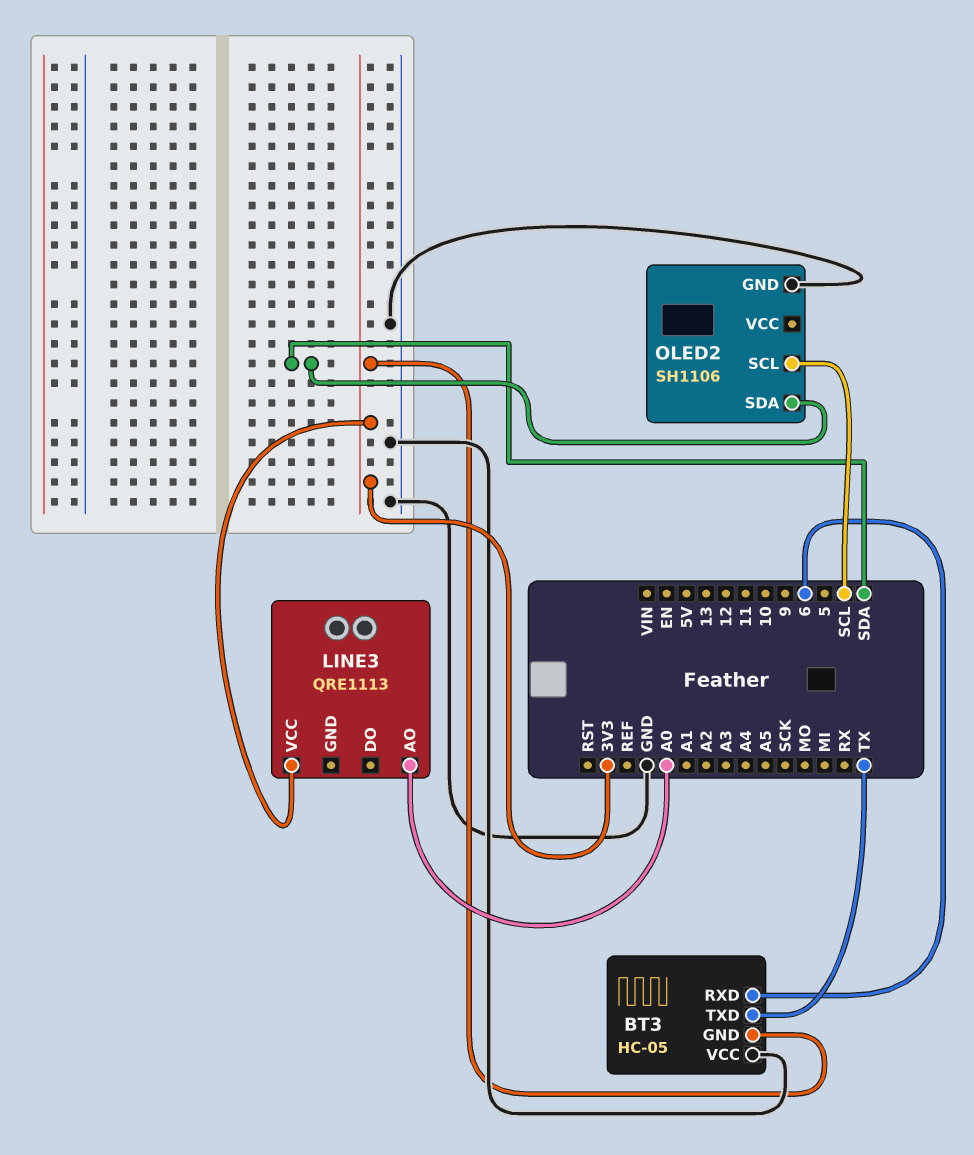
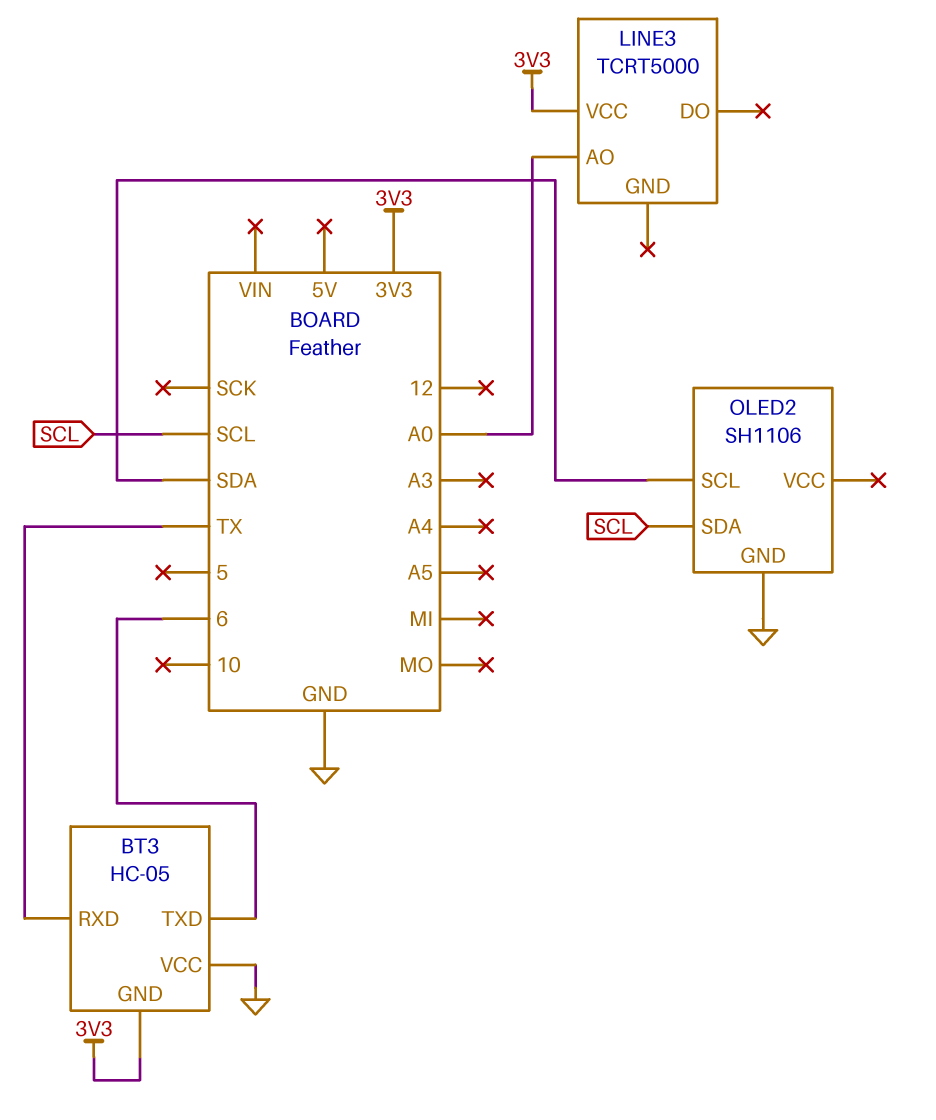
BT3 pin RXD: 6 -> TX
BT3 pin TXD: TX -> 6
LINE3: QRE1113 -> TCRT5000
OLED2 pin SCL: SCL -> SDA
OLED2 pin SDA: SDA -> SCL

